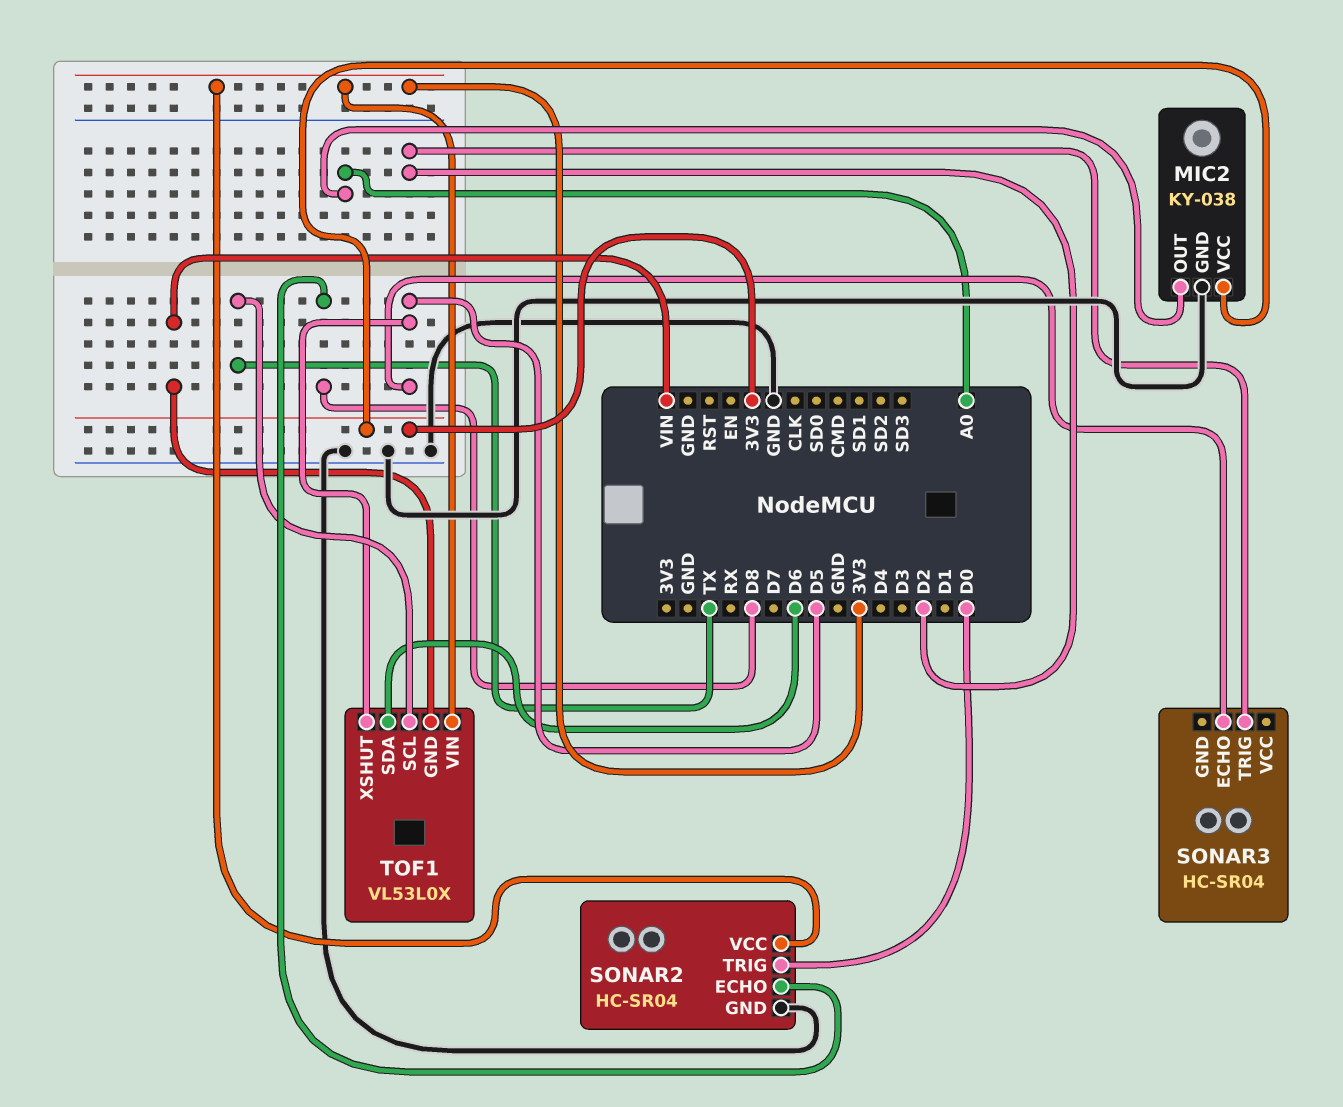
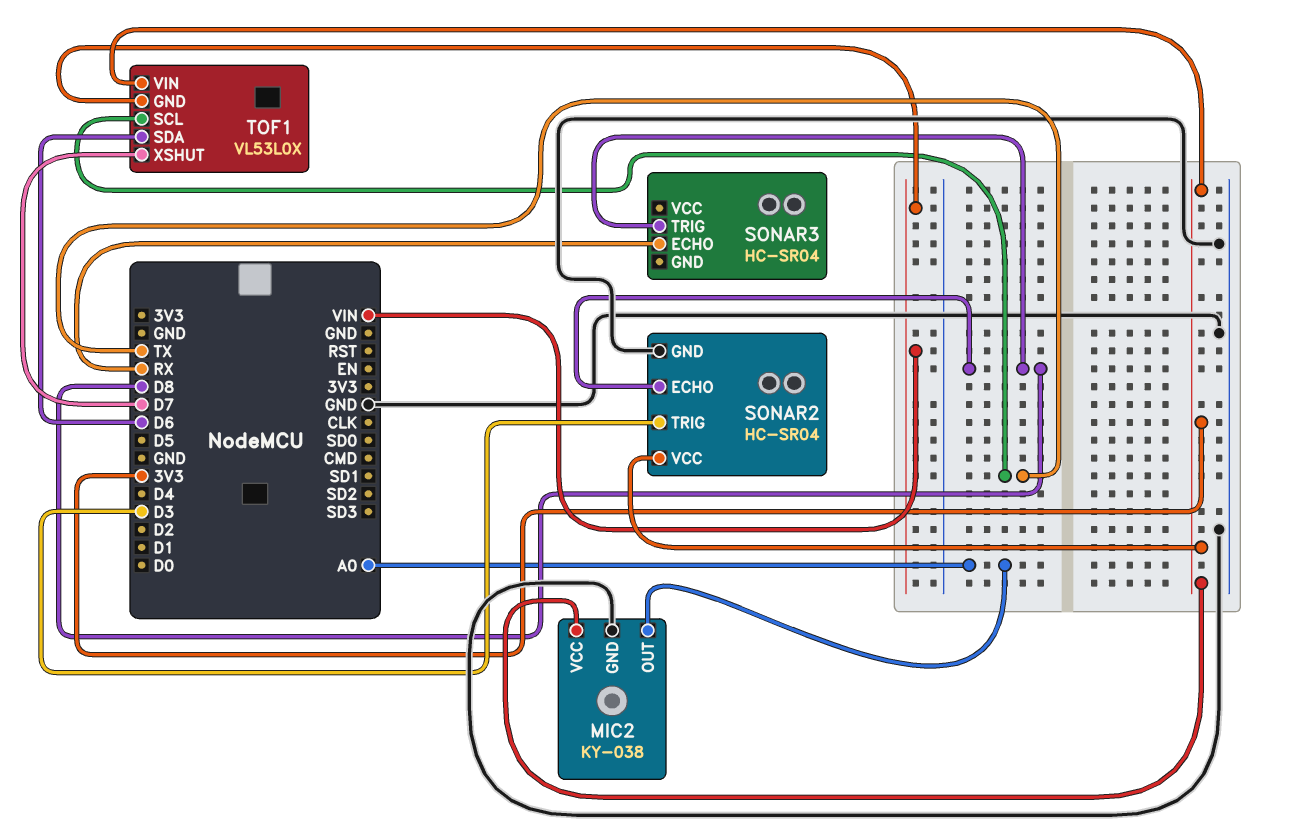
SONAR2 pin TRIG: D0 -> D3
SONAR3 pin ECHO: D5 -> RX
SONAR3 pin TRIG: D2 -> D8
TOF1 pin XSHUT: D5 -> D7

